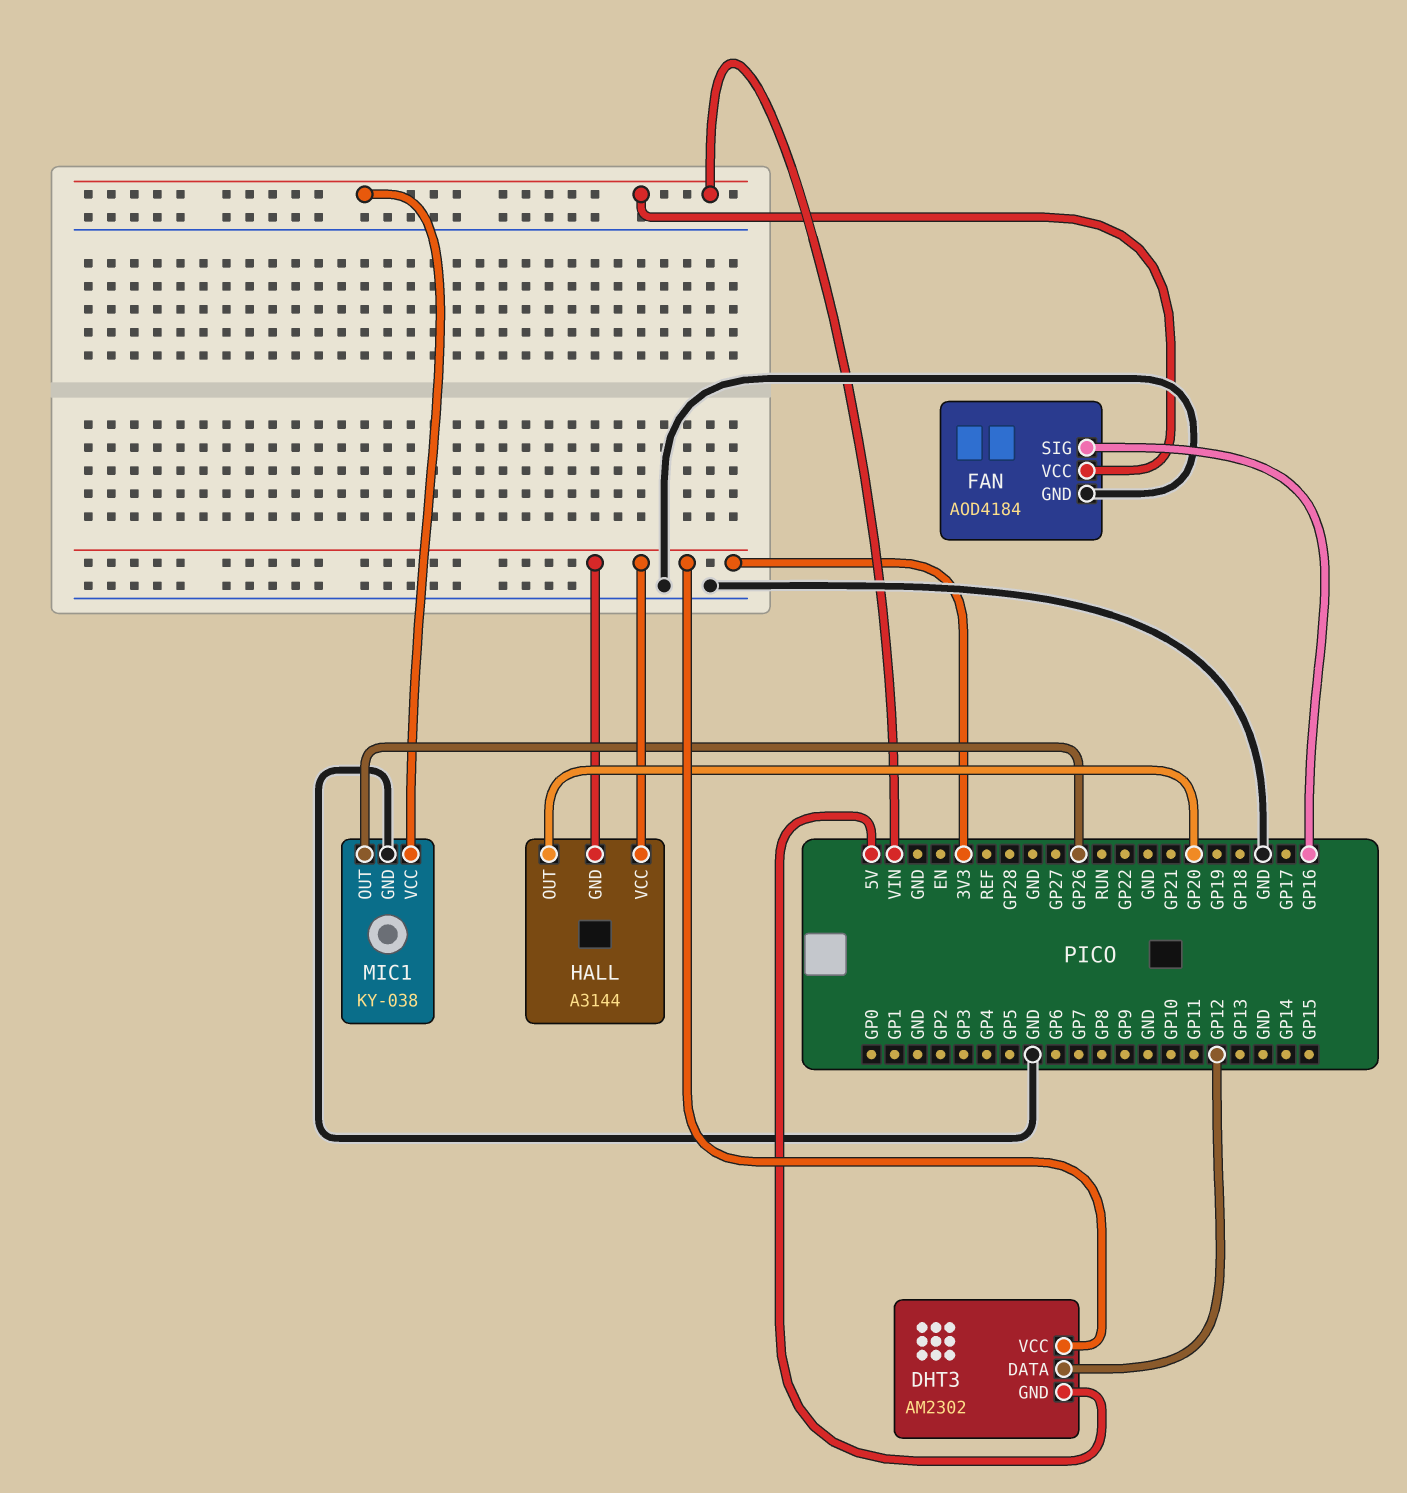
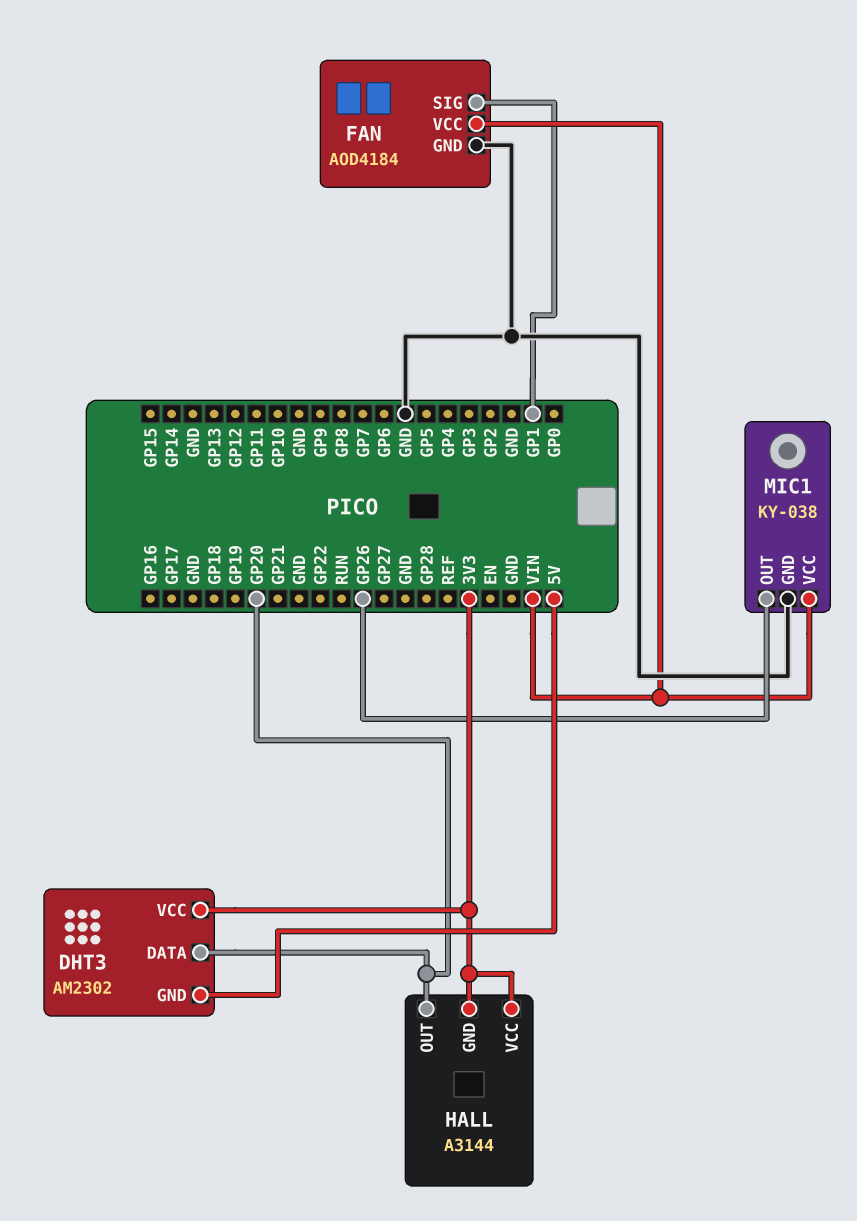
DHT3 pin DATA: GP12 -> GP20
FAN pin SIG: GP16 -> GP1

